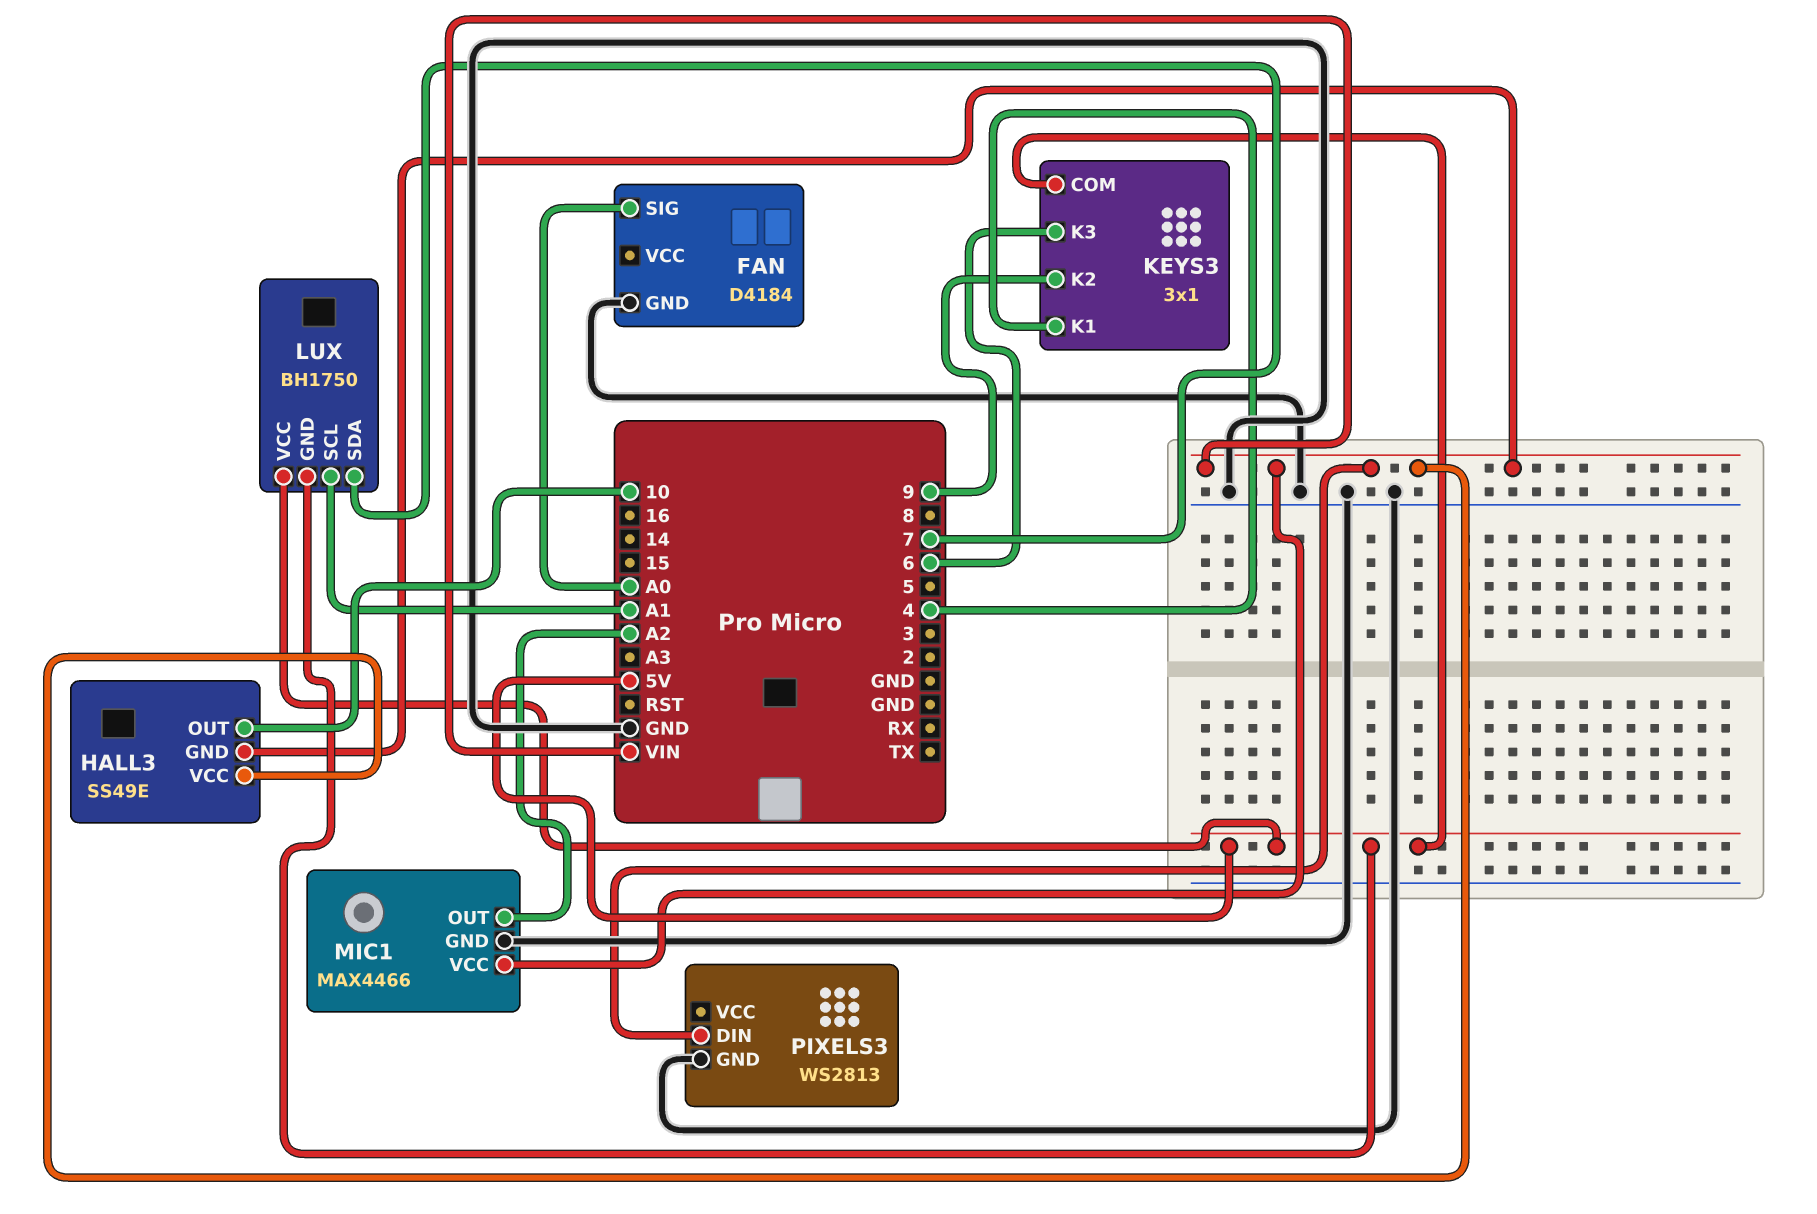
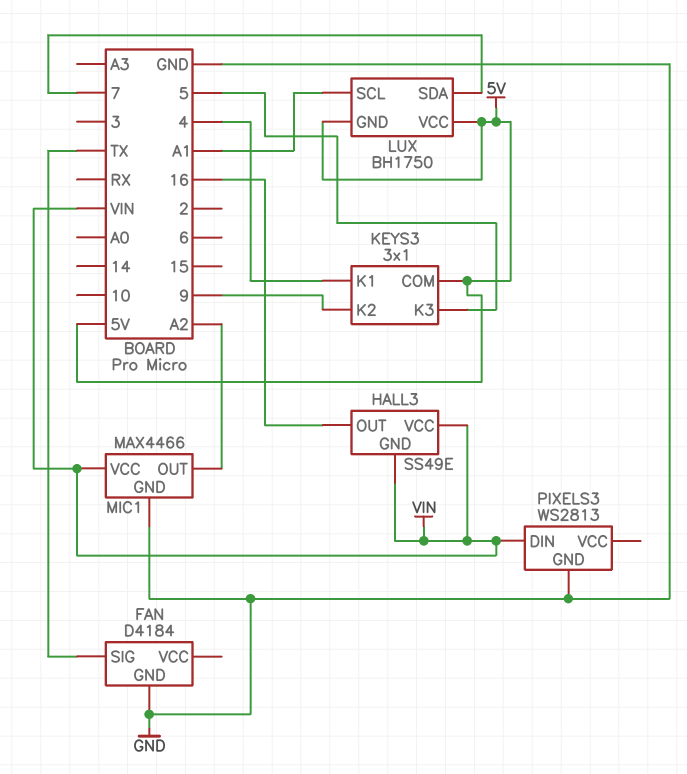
FAN pin SIG: A0 -> TX
HALL3 pin OUT: 10 -> 16
KEYS3 pin K3: 6 -> 5

